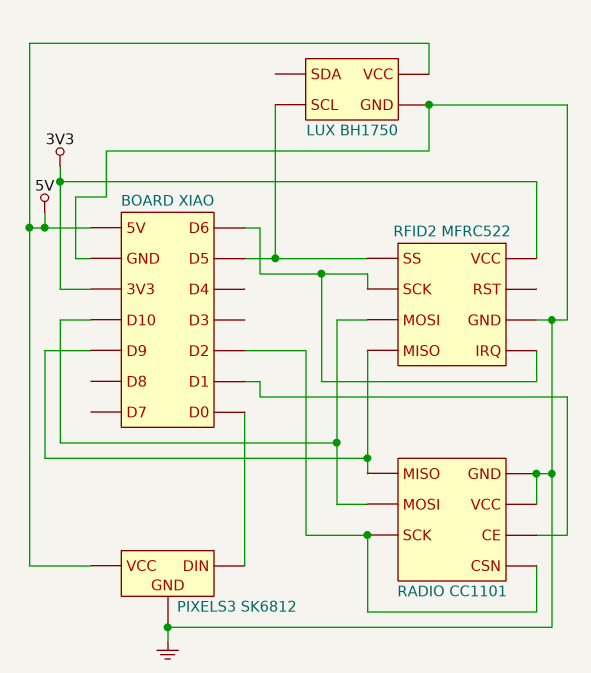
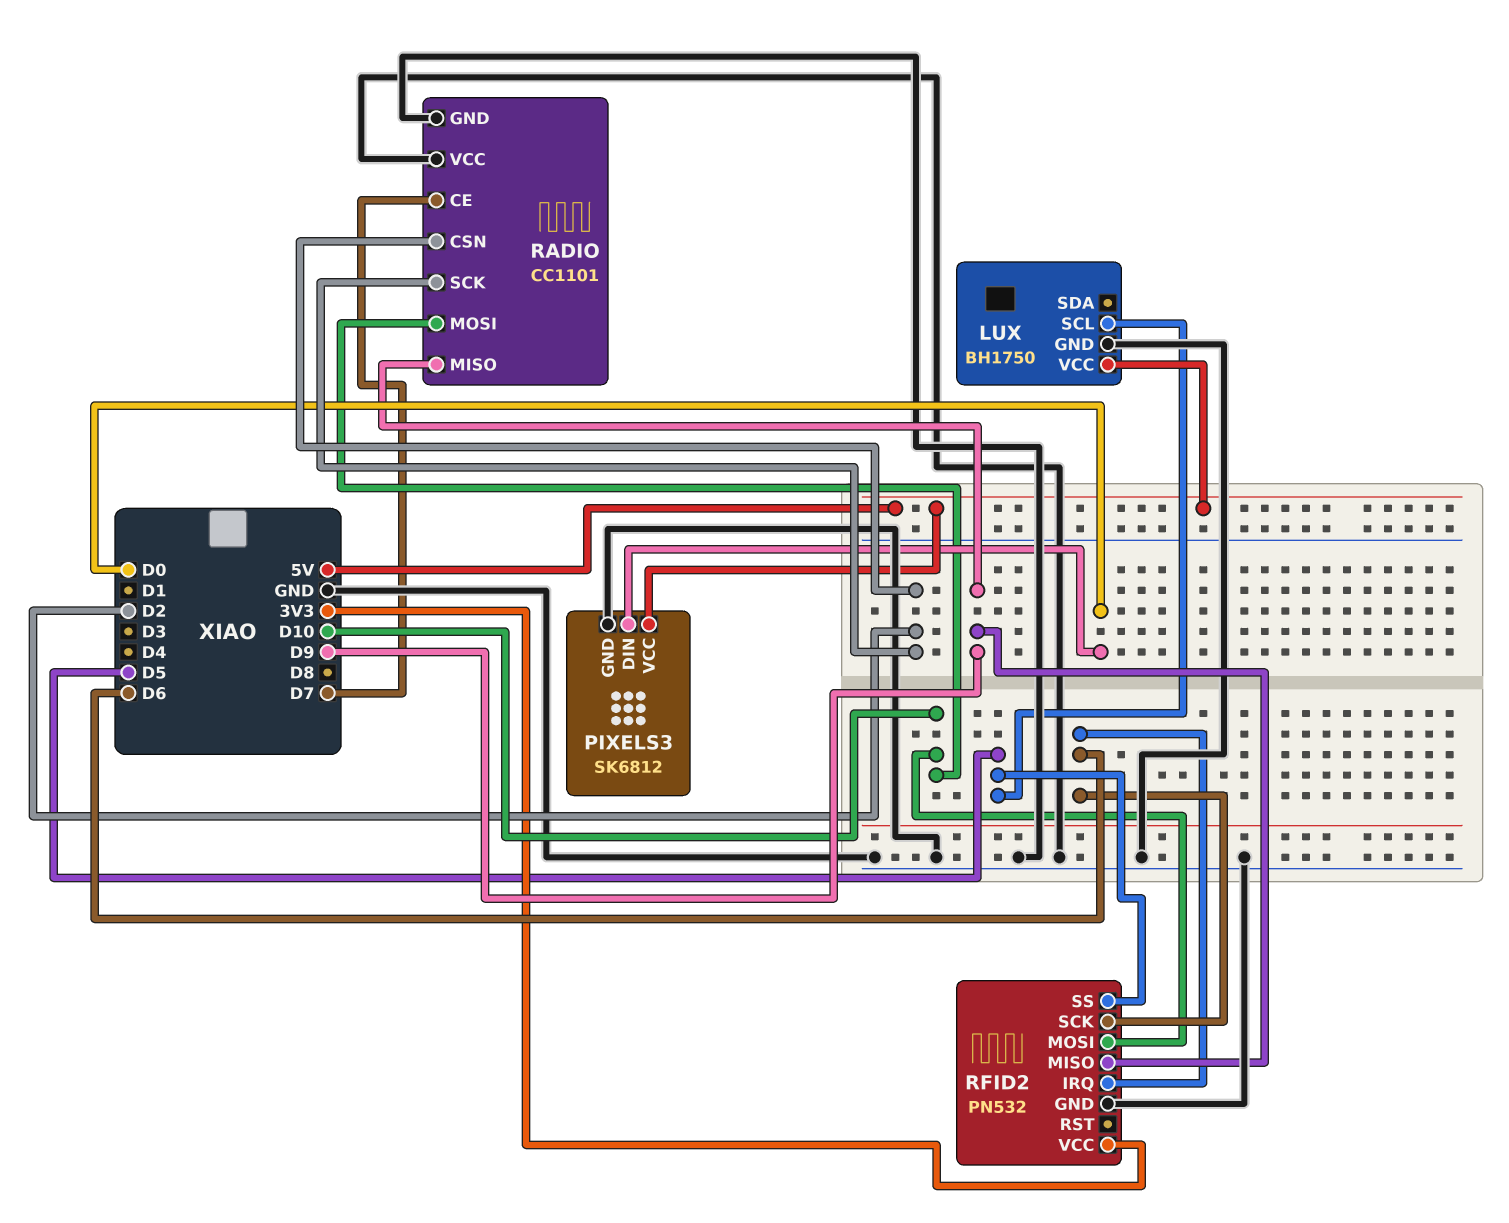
RADIO pin CE: D1 -> D7
RFID2: MFRC522 -> PN532

